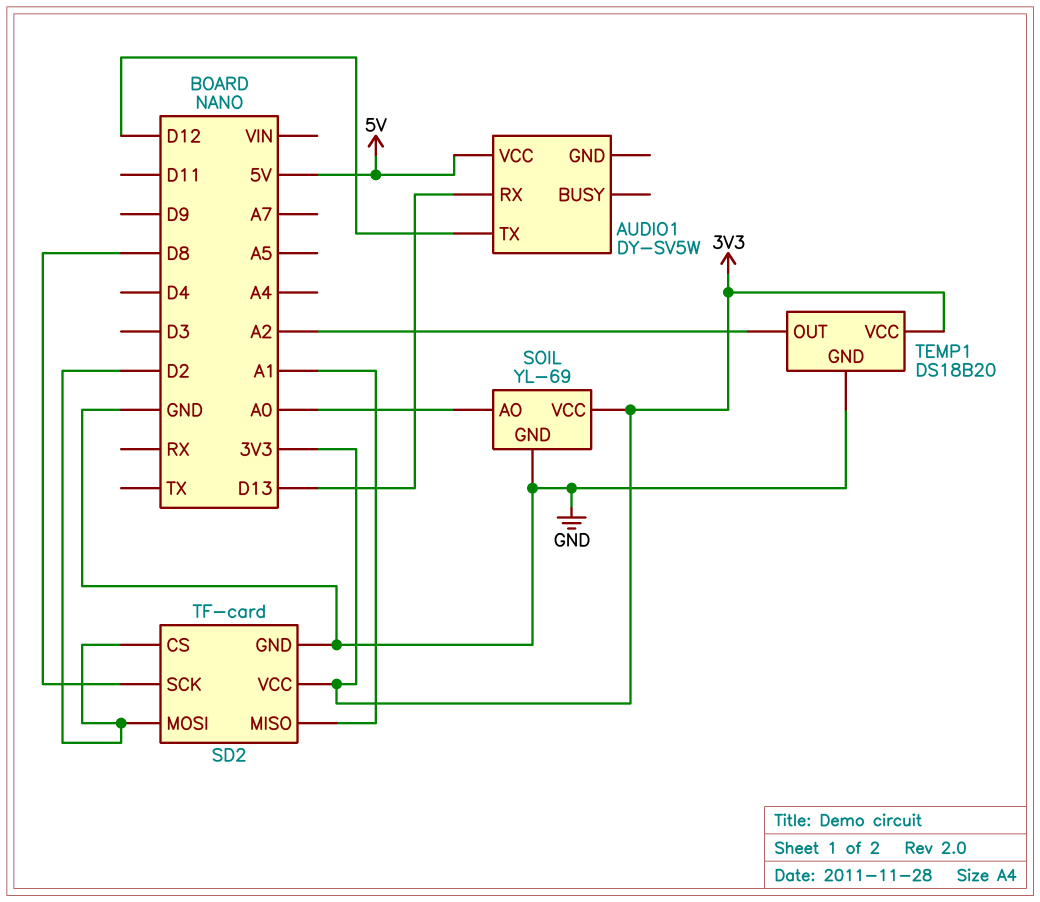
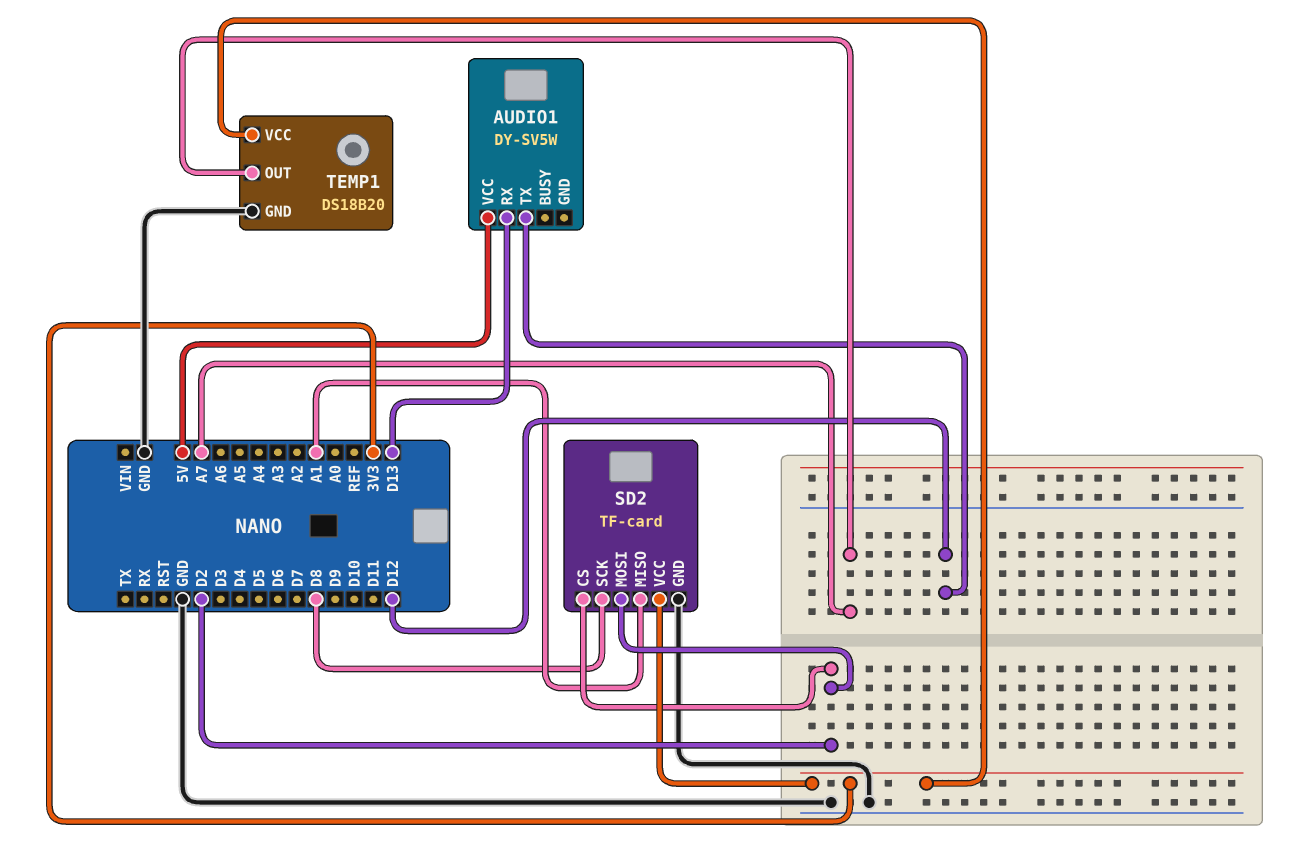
SOIL: YL-69 -> none
SOIL pin AO: A0 -> none
SOIL pin GND: GND -> none
SOIL pin VCC: 3V3 -> none
TEMP1 pin OUT: A2 -> A7

